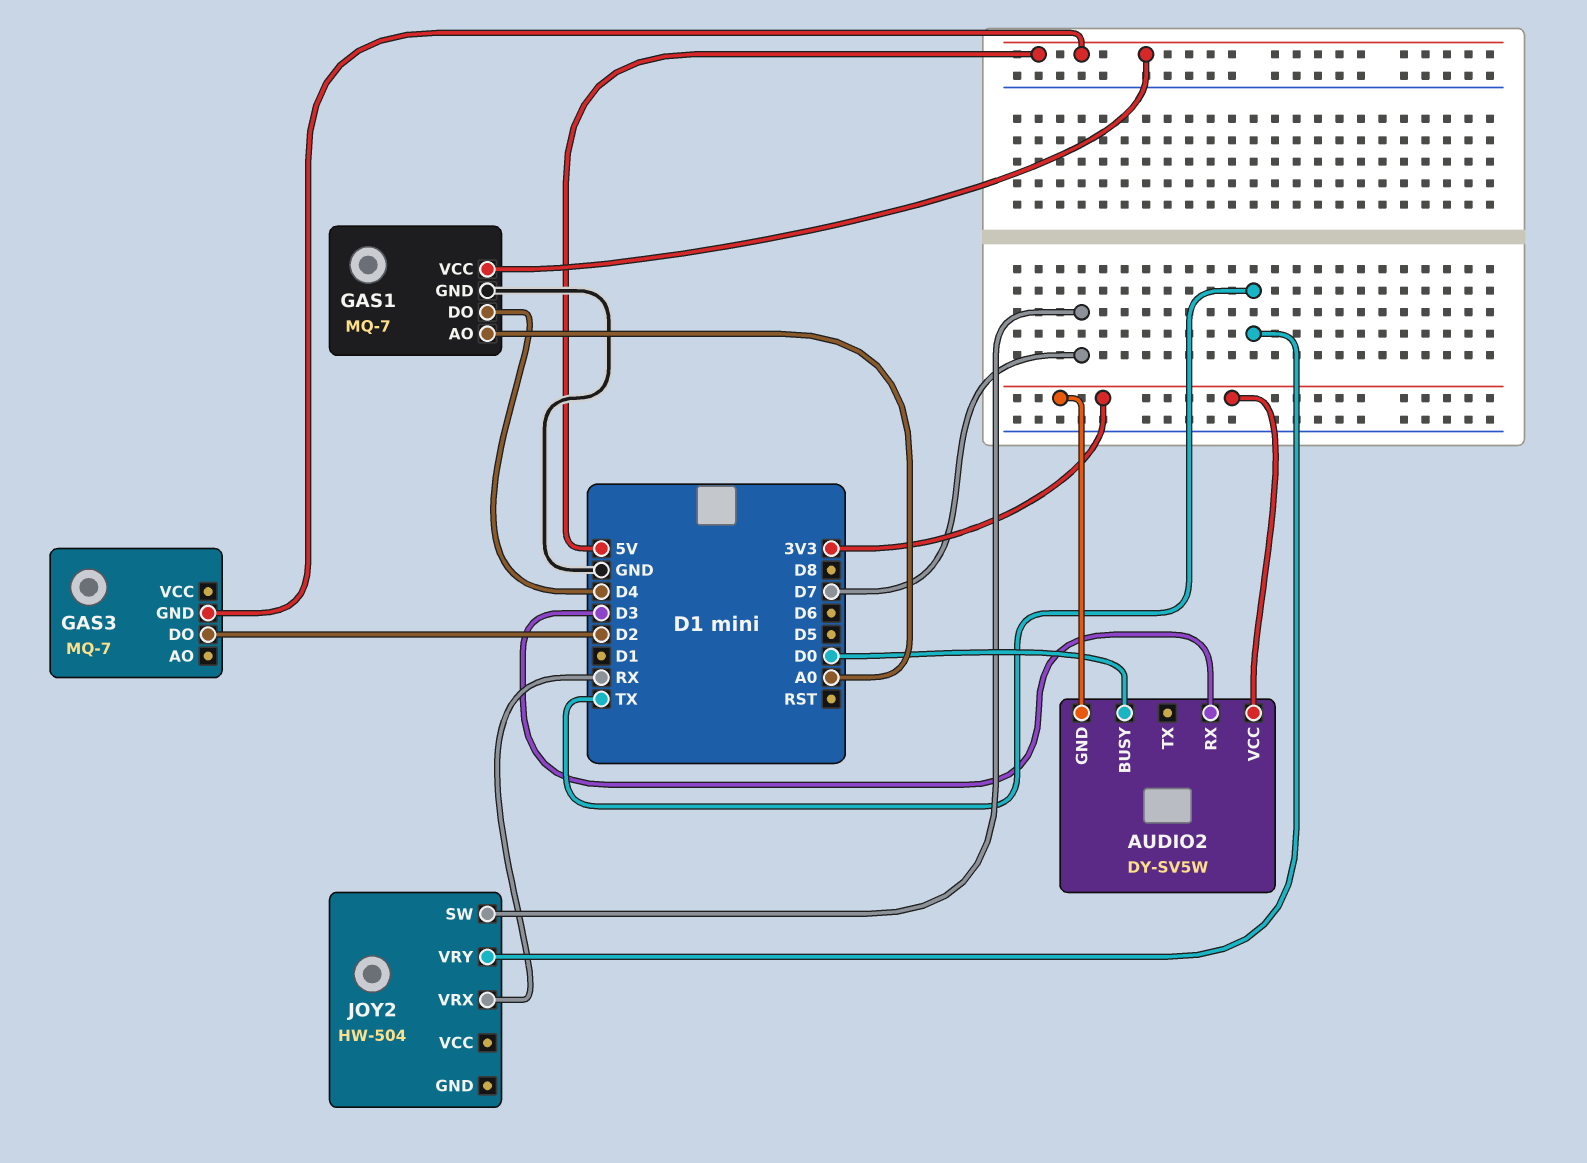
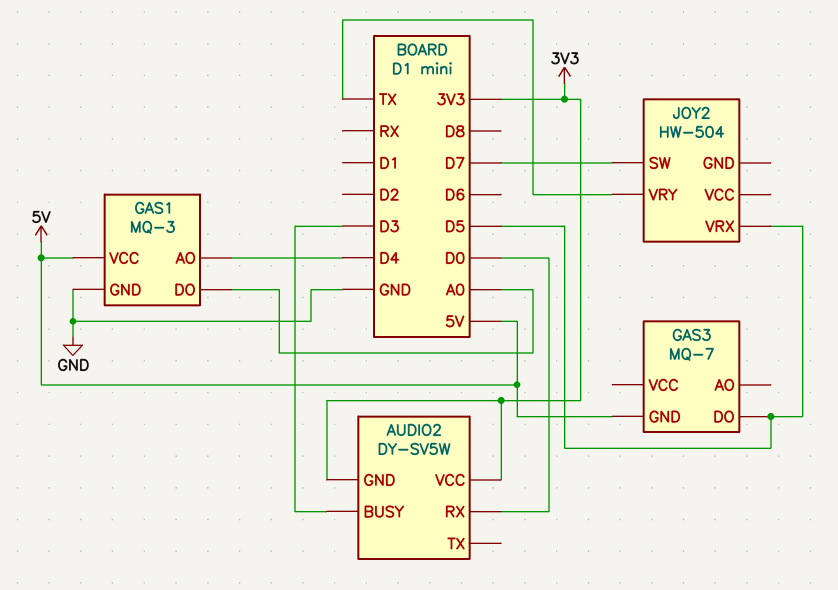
AUDIO2 pin BUSY: D0 -> D3
AUDIO2 pin RX: D3 -> D0
GAS1: MQ-7 -> MQ-3
GAS1 pin AO: A0 -> D4
GAS1 pin DO: D4 -> A0
GAS3 pin DO: D2 -> D5
JOY2 pin VRX: RX -> D5

